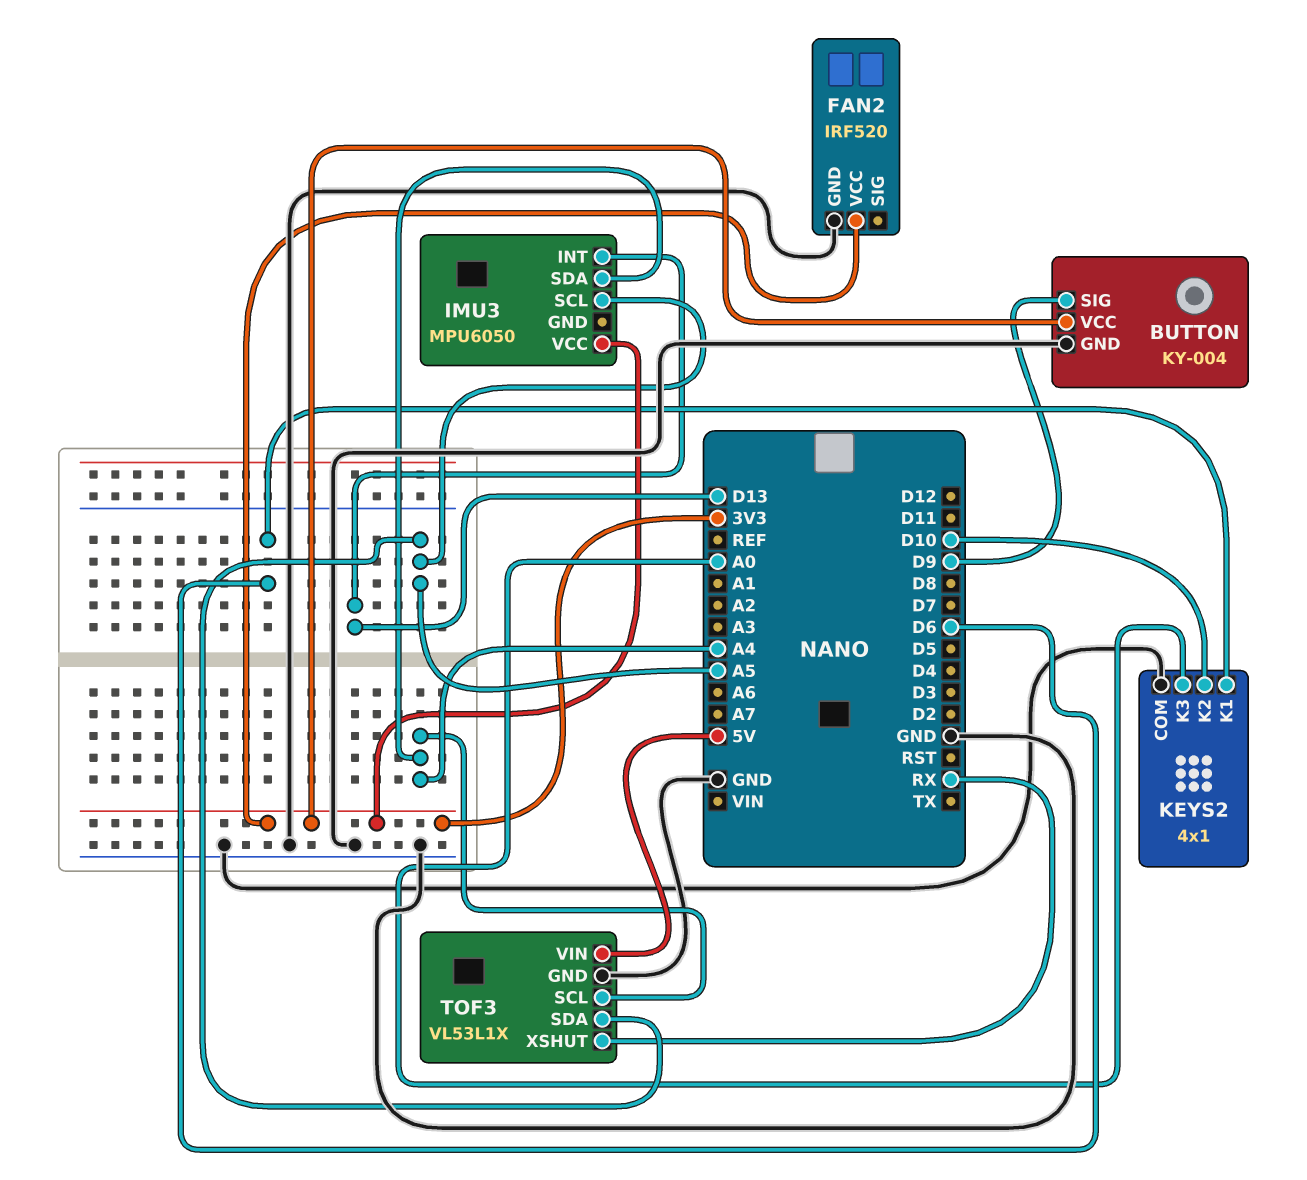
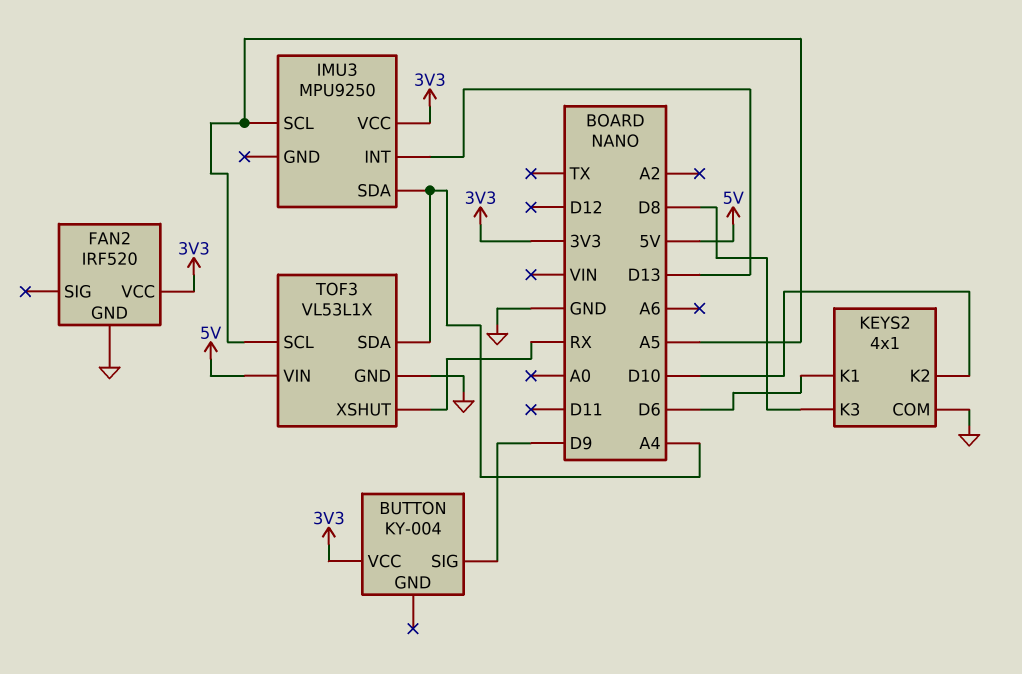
BUTTON pin GND: GND -> none
IMU3: MPU6050 -> MPU9250
KEYS2 pin K3: A0 -> D8
TOF3 pin SCL: A4 -> A5
TOF3 pin SDA: A5 -> A4

